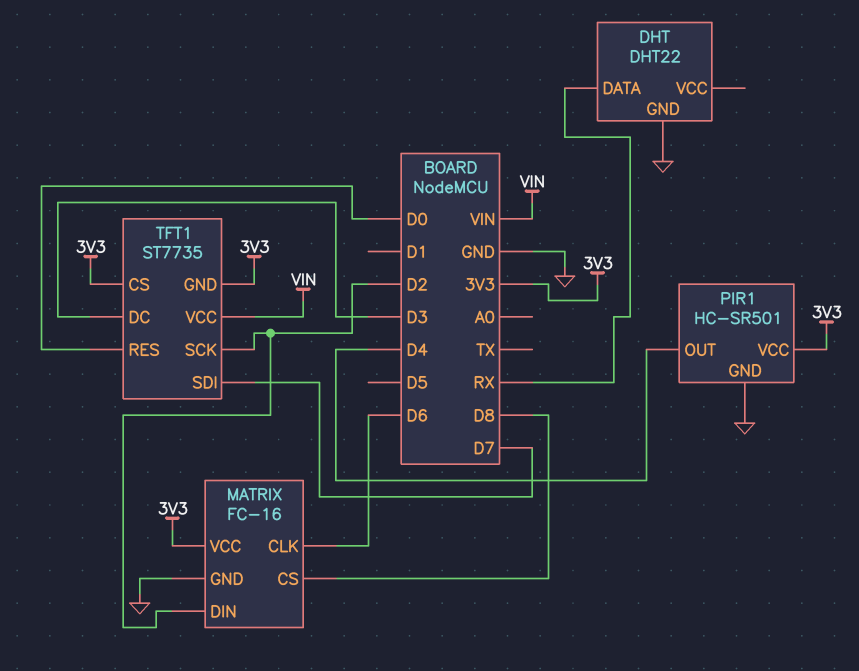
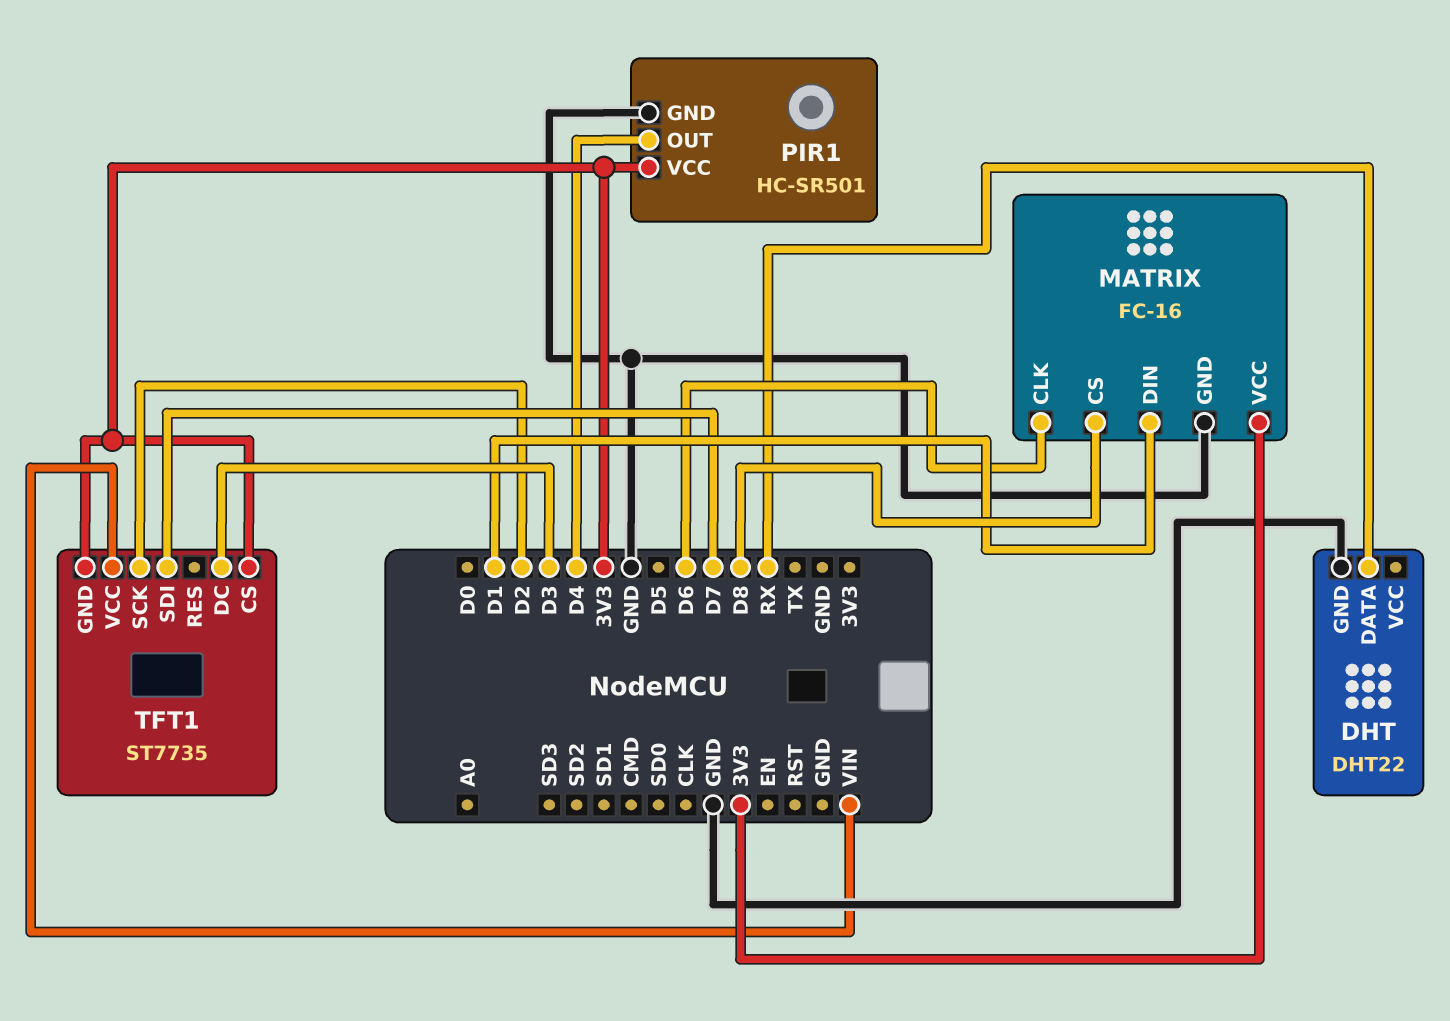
MATRIX pin DIN: D2 -> D1
TFT1 pin RES: D0 -> none

